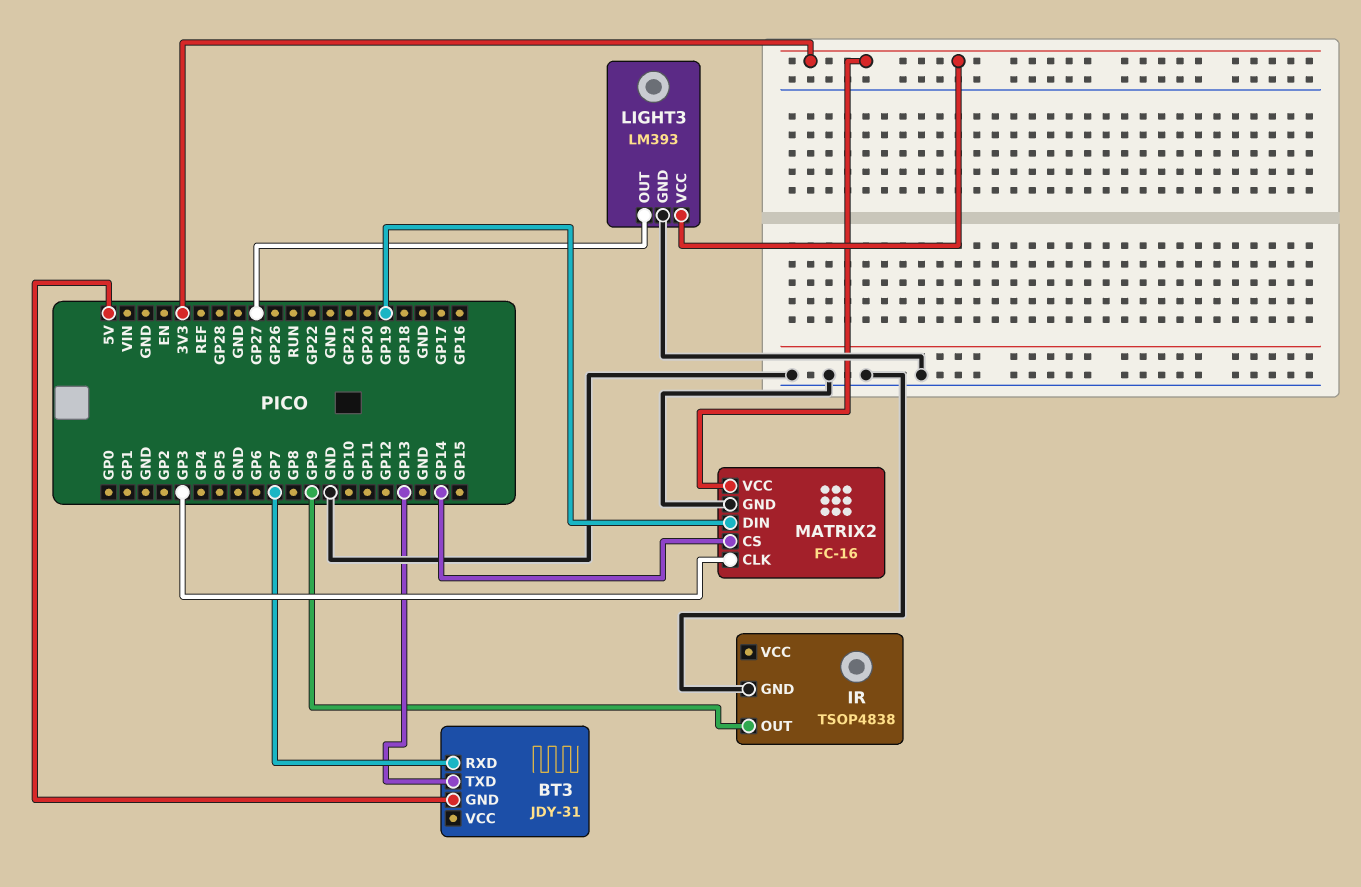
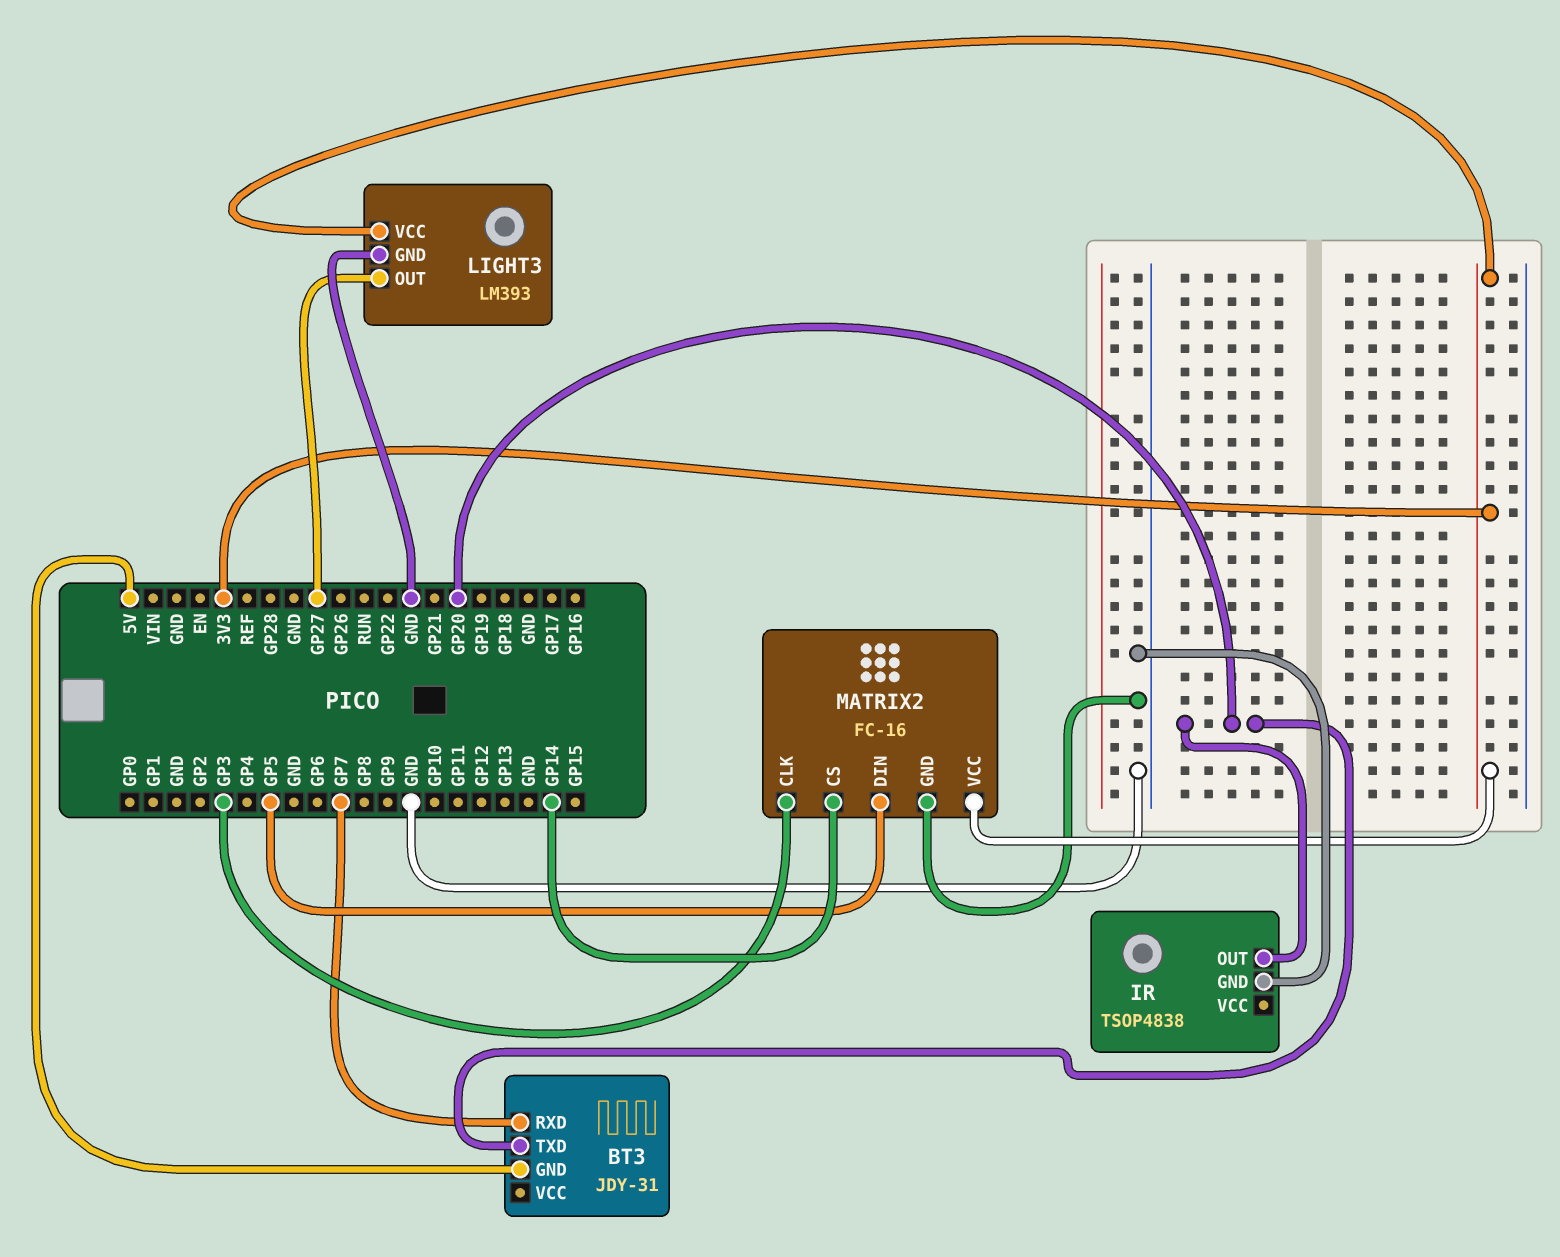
BT3 pin TXD: GP13 -> GP20
IR pin OUT: GP9 -> GP20
MATRIX2 pin DIN: GP19 -> GP5

